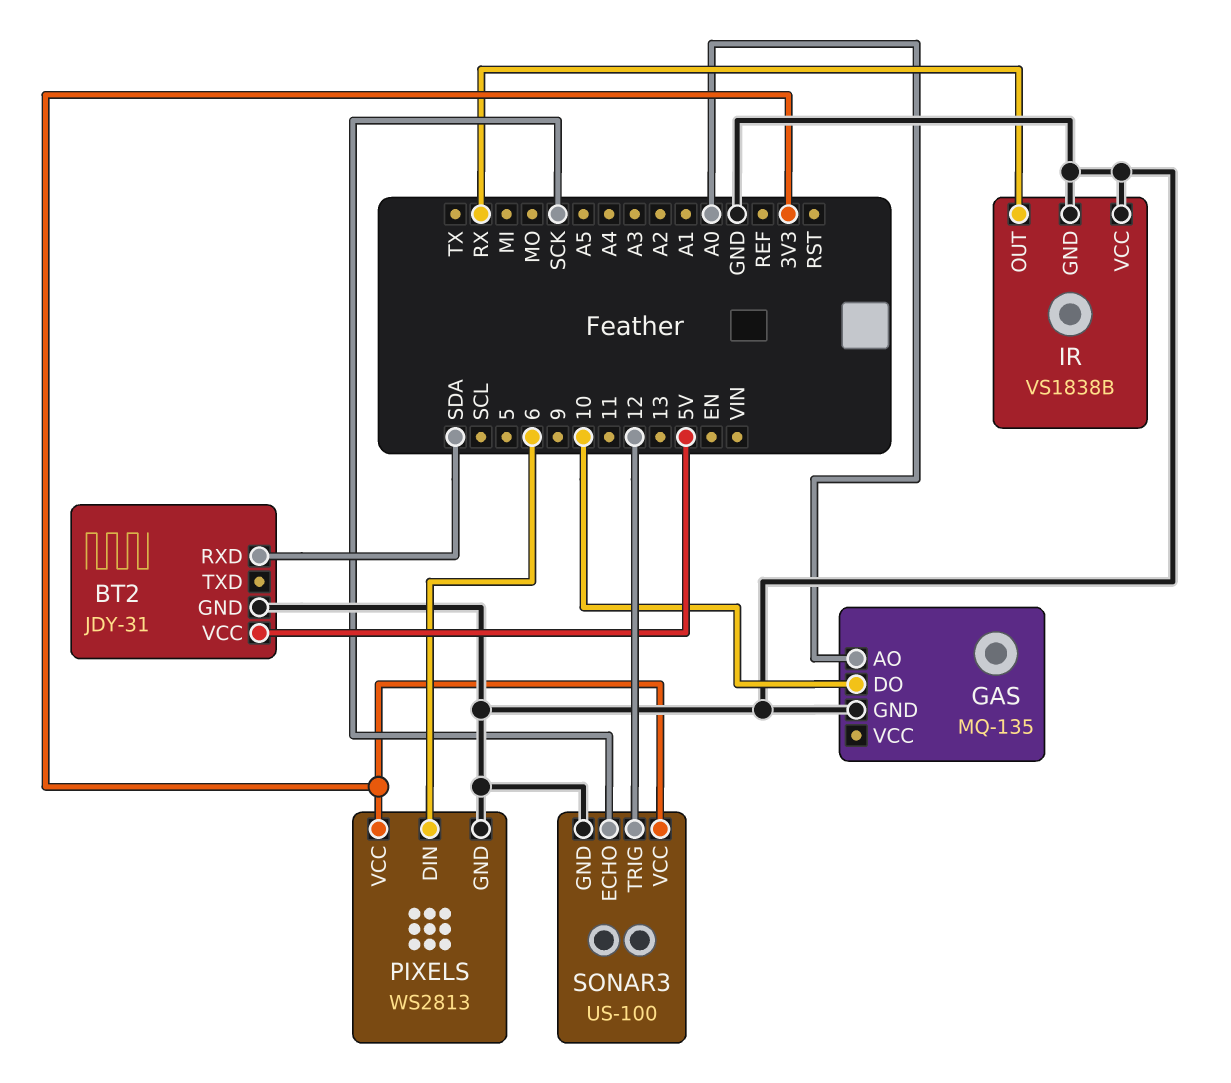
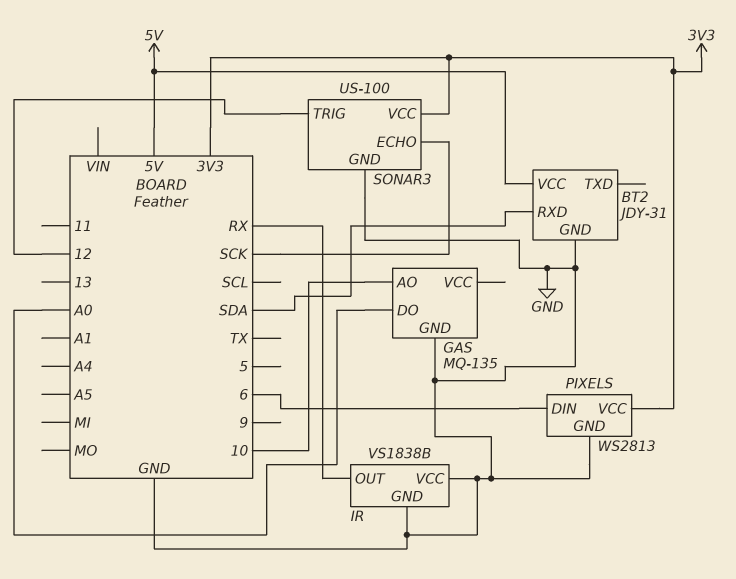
GAS pin AO: A0 -> 10
GAS pin DO: 10 -> A0

